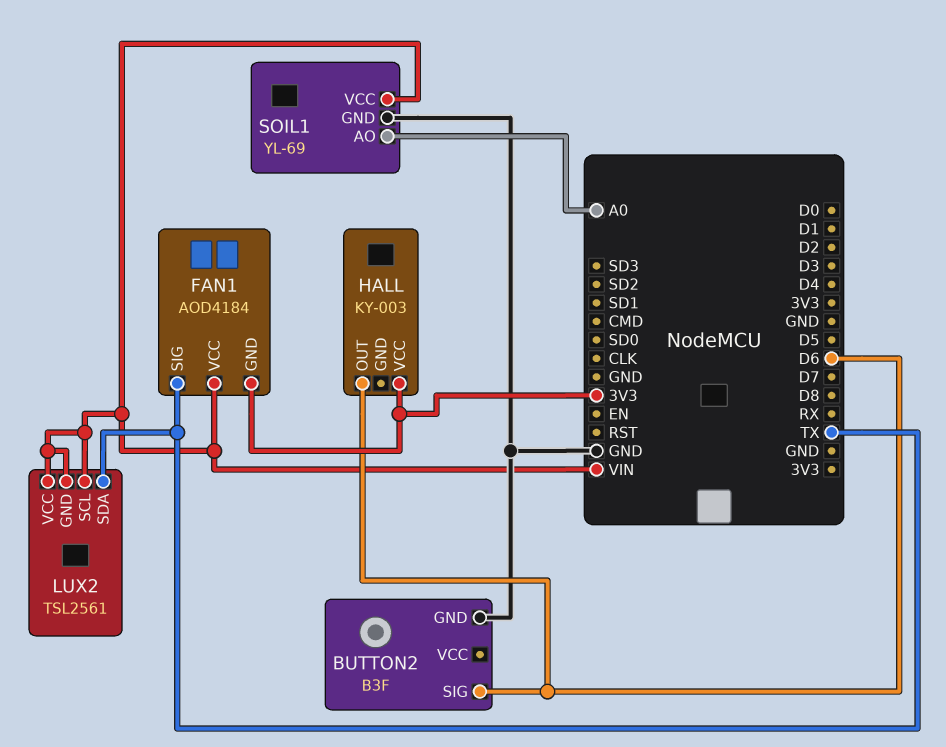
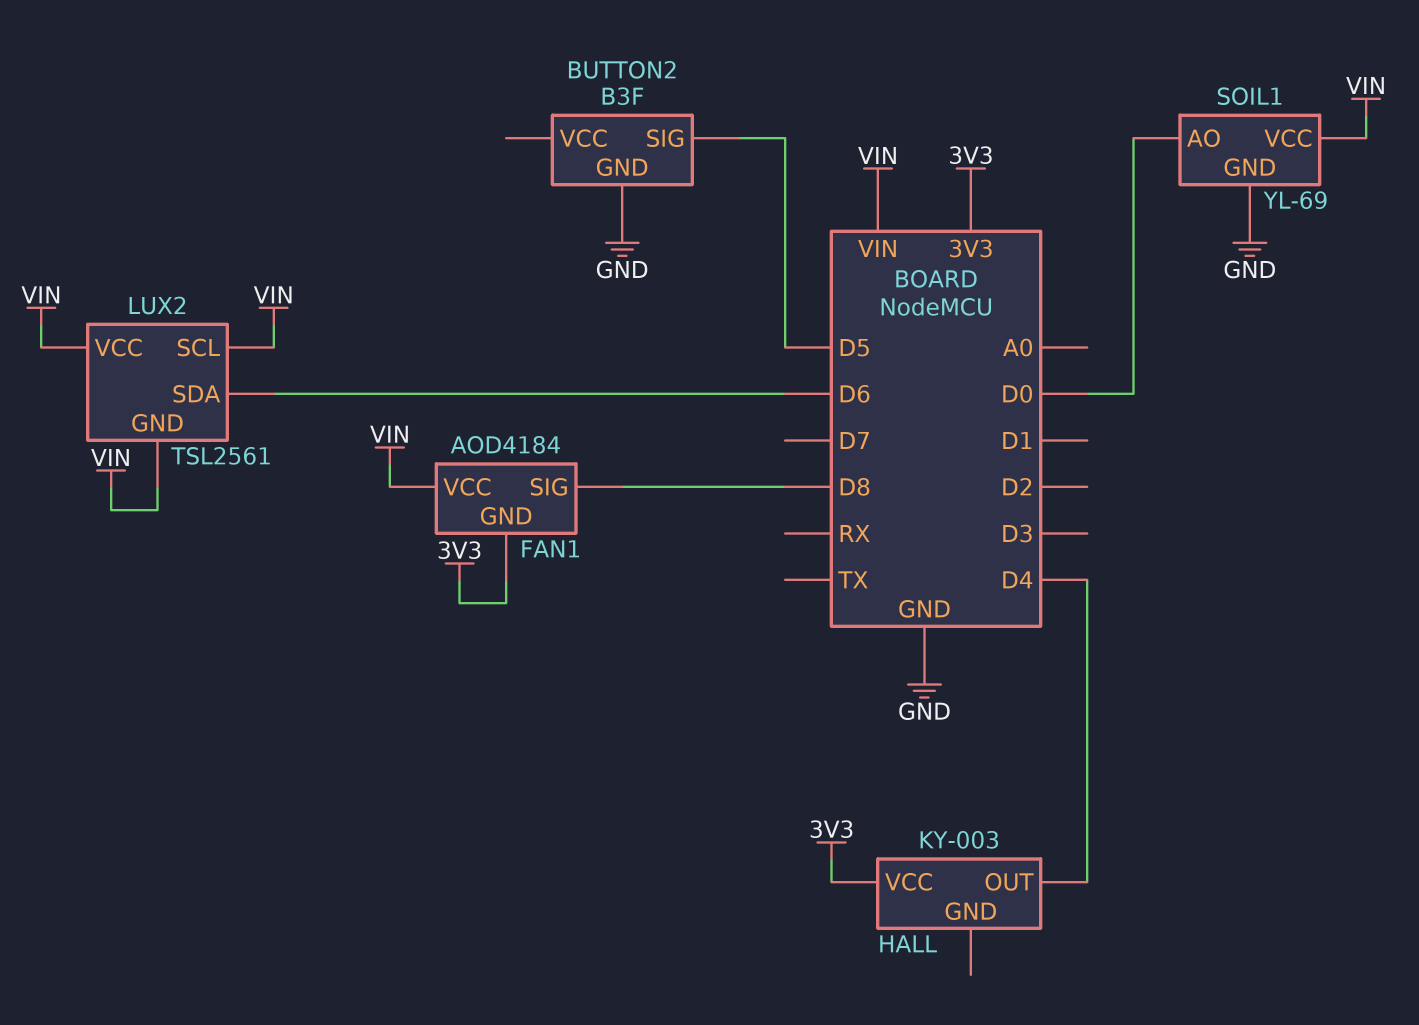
BUTTON2 pin SIG: D6 -> D5
FAN1 pin SIG: TX -> D8
HALL pin OUT: D6 -> D4
LUX2 pin SDA: TX -> D6
SOIL1 pin AO: A0 -> D0

